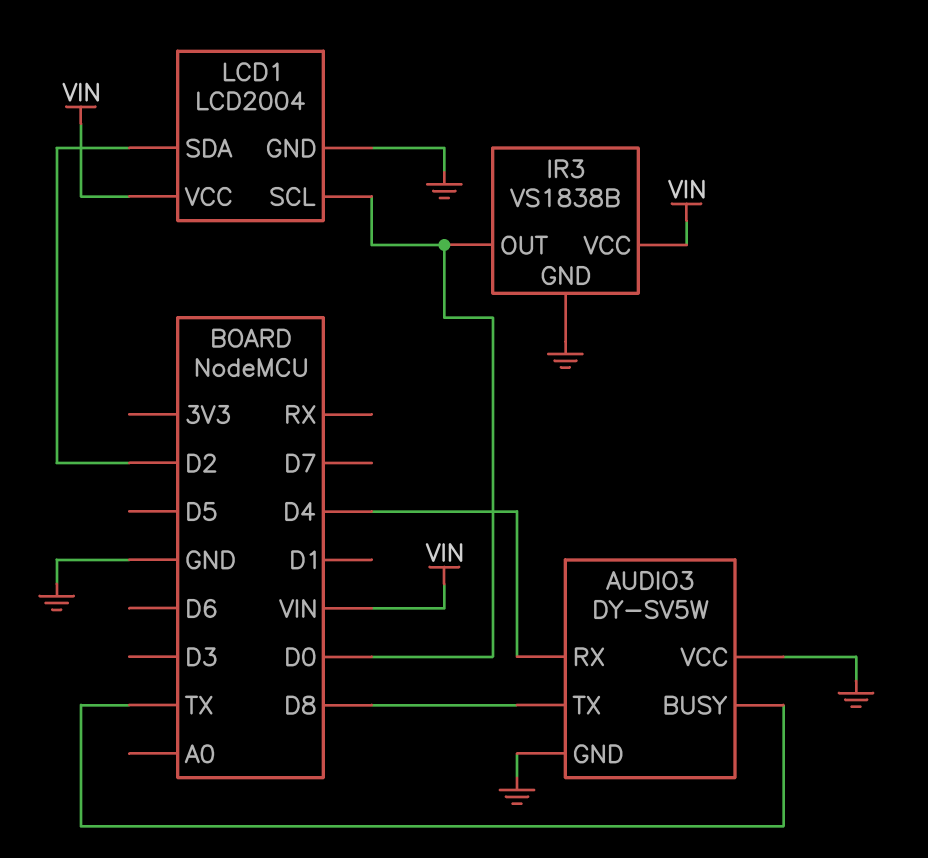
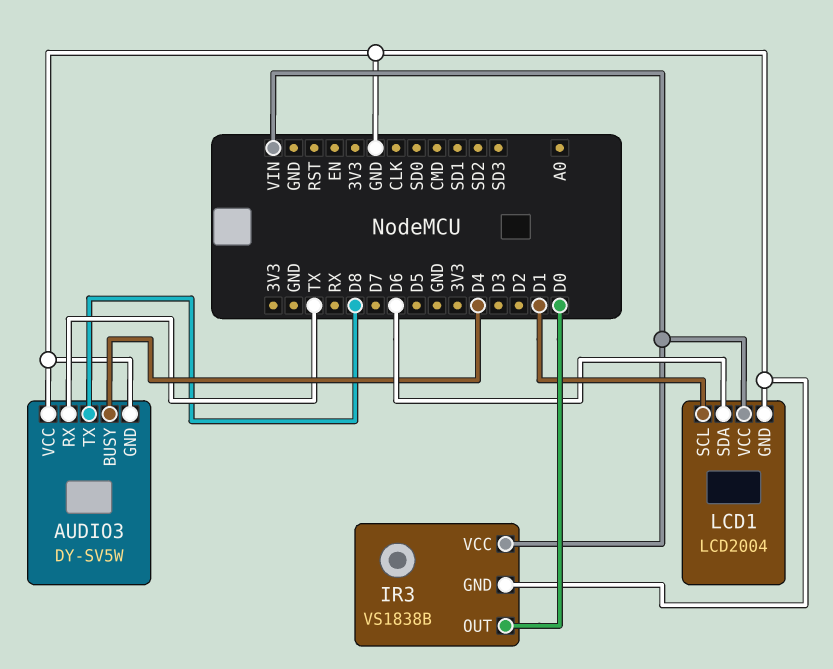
AUDIO3 pin BUSY: TX -> D4
AUDIO3 pin RX: D4 -> TX
LCD1 pin SCL: D0 -> D1
LCD1 pin SDA: D2 -> D6

